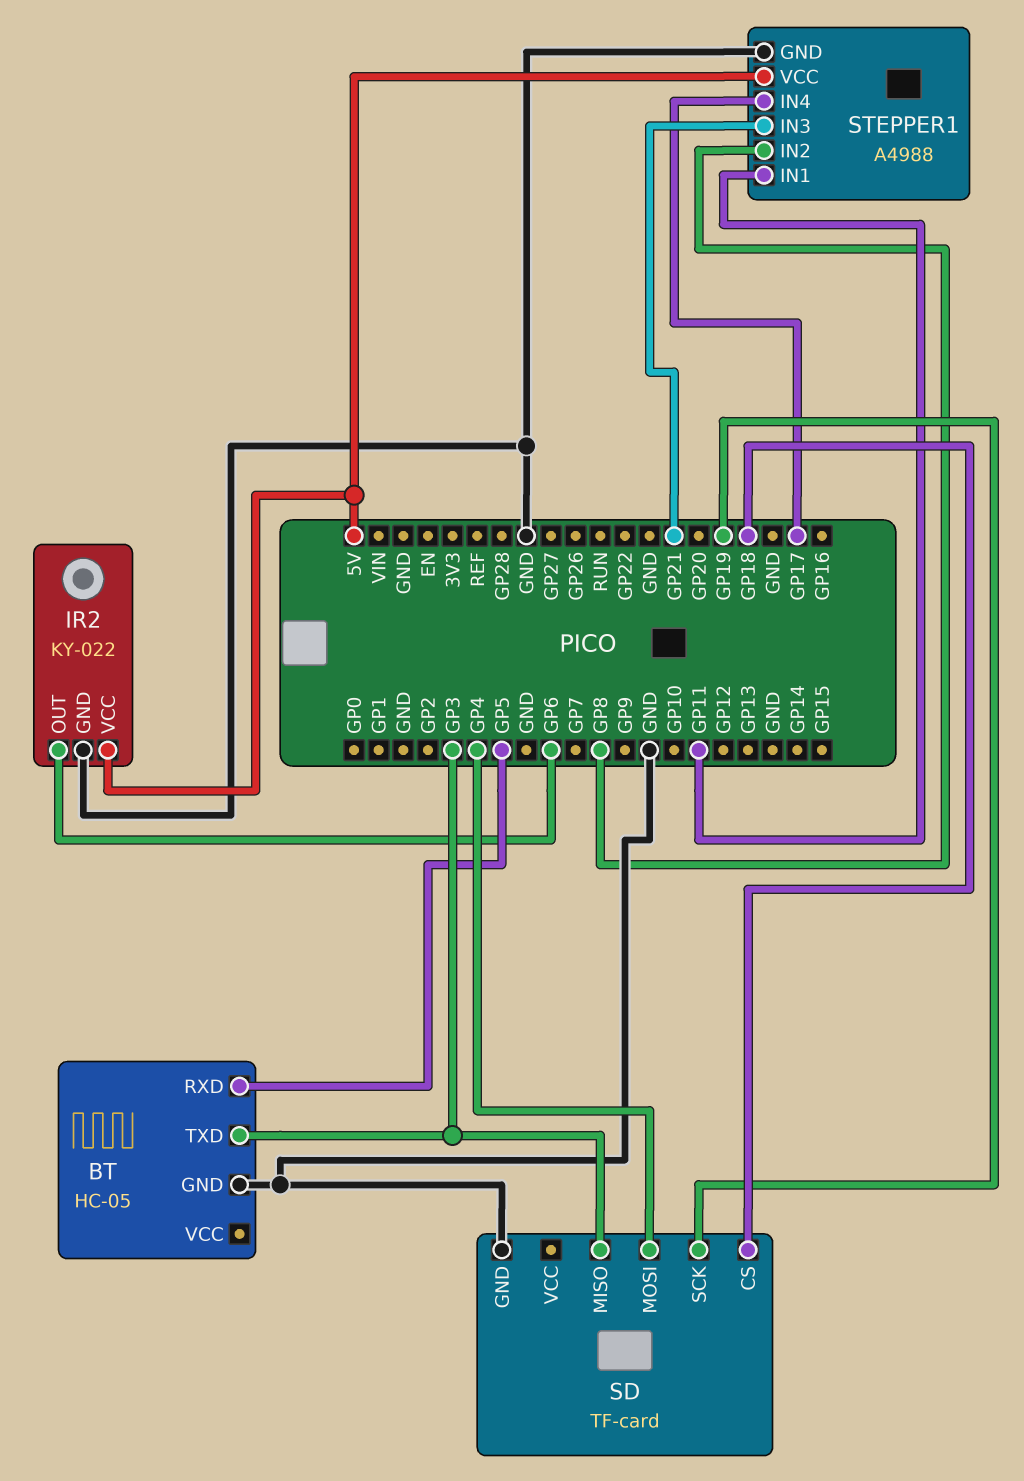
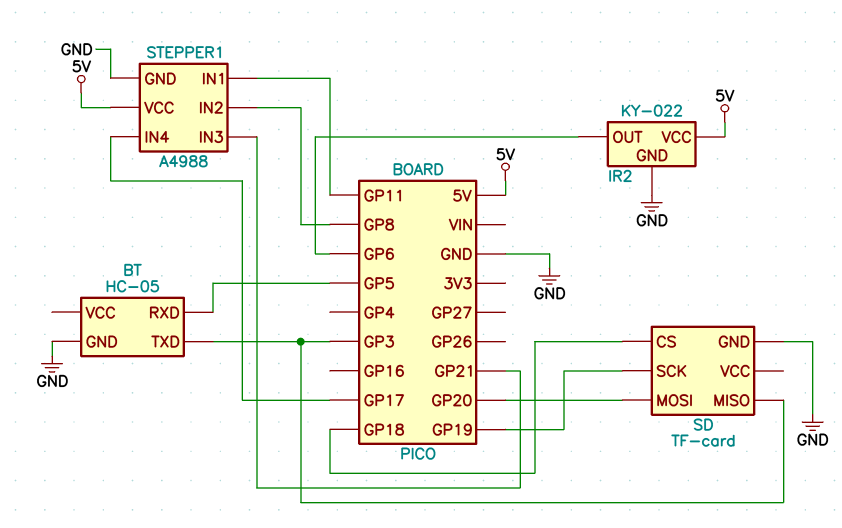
SD pin MOSI: GP4 -> GP20

